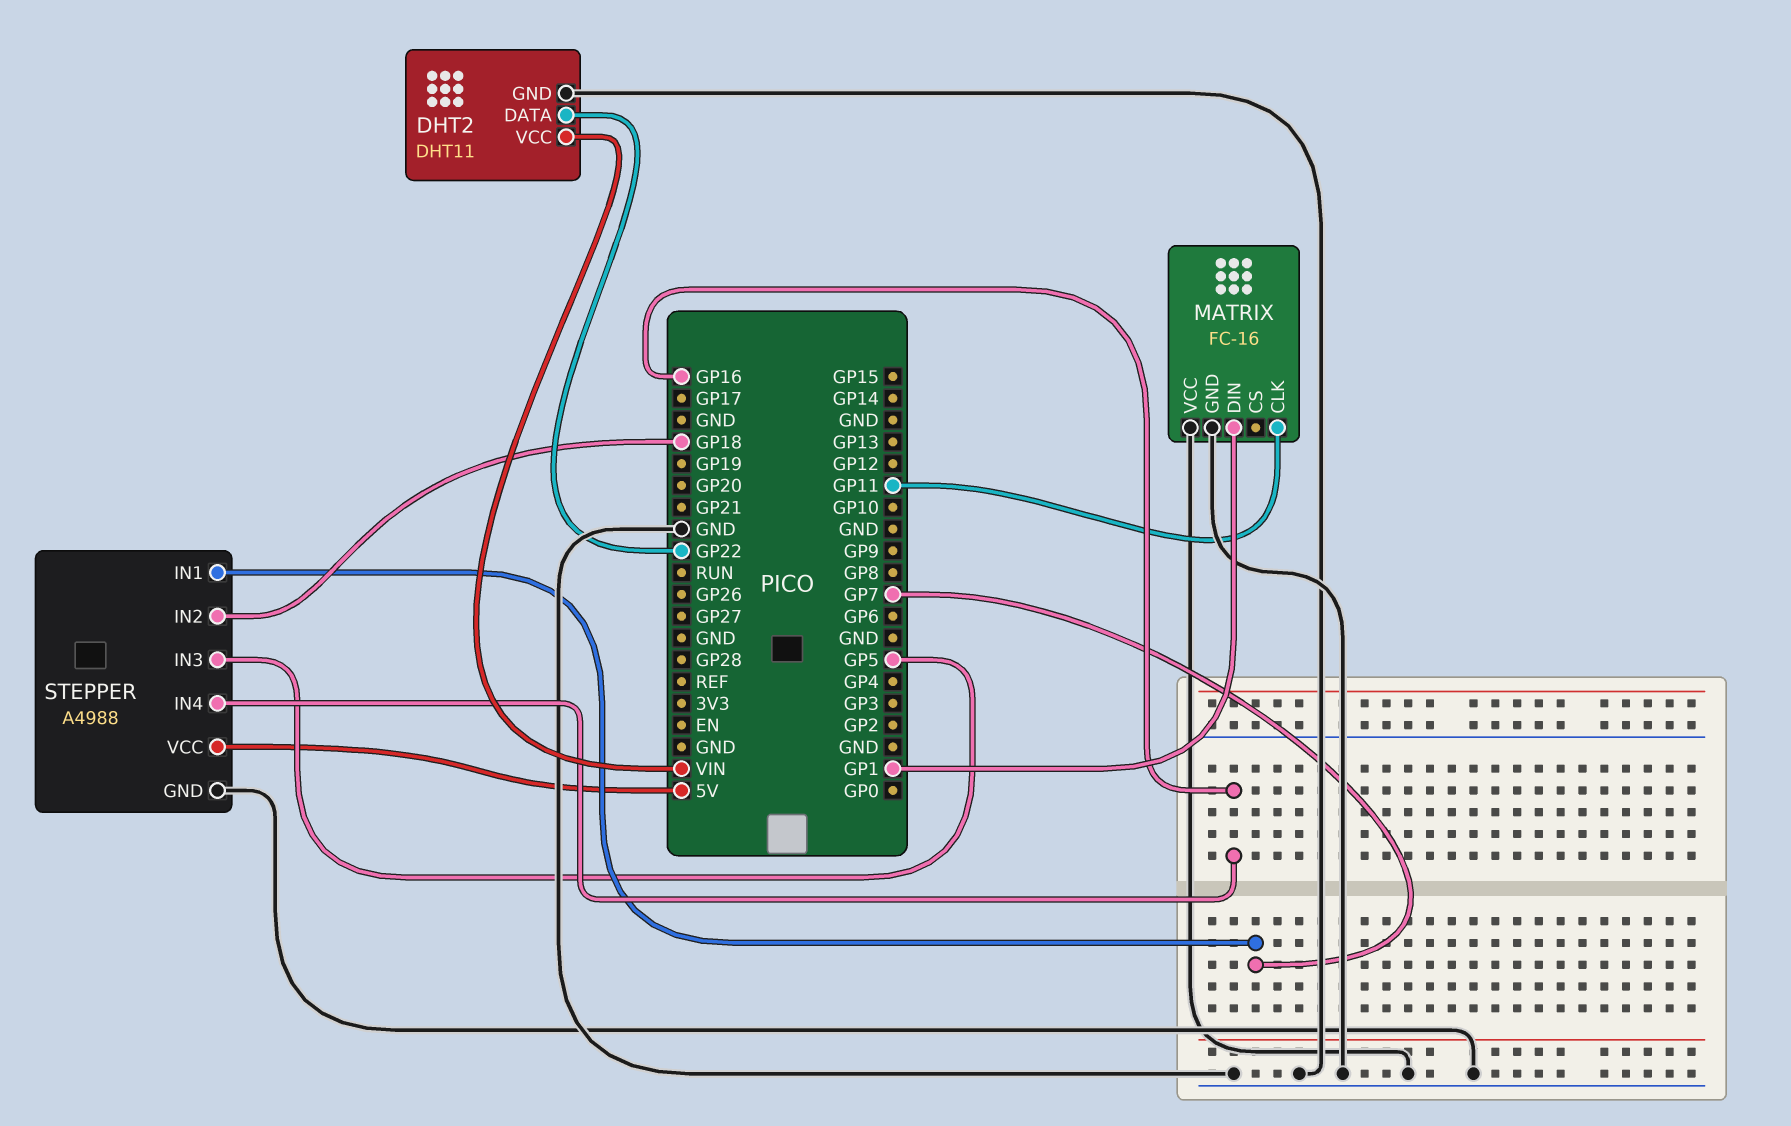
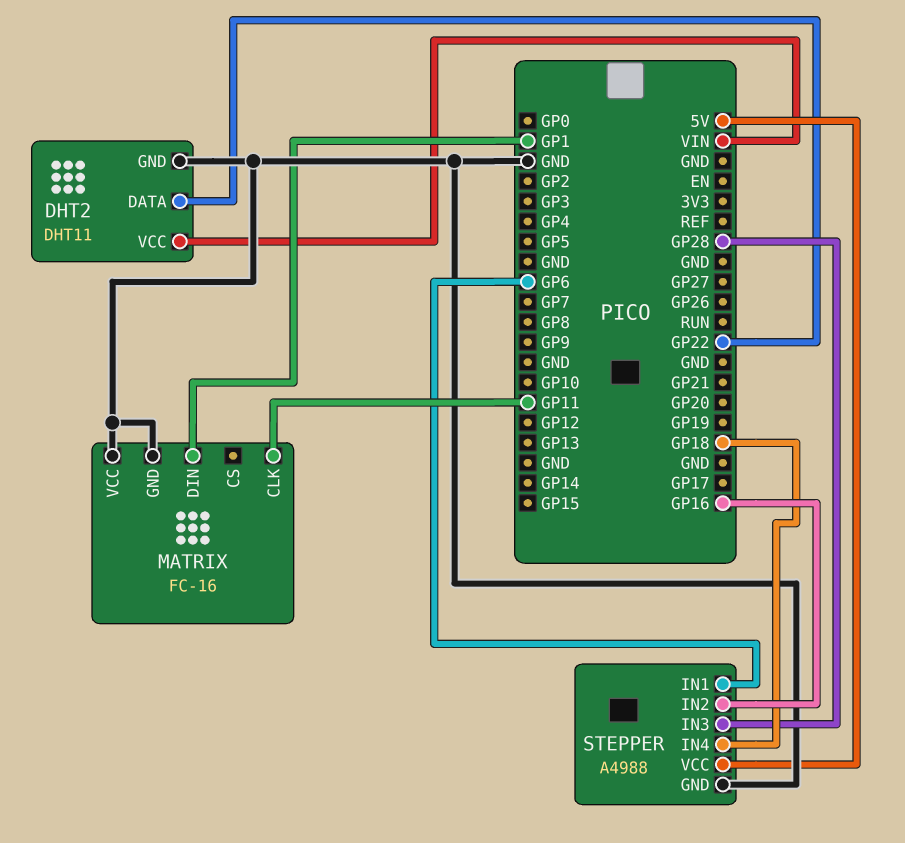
STEPPER pin IN1: GP7 -> GP6
STEPPER pin IN2: GP18 -> GP16
STEPPER pin IN3: GP5 -> GP28
STEPPER pin IN4: GP16 -> GP18

